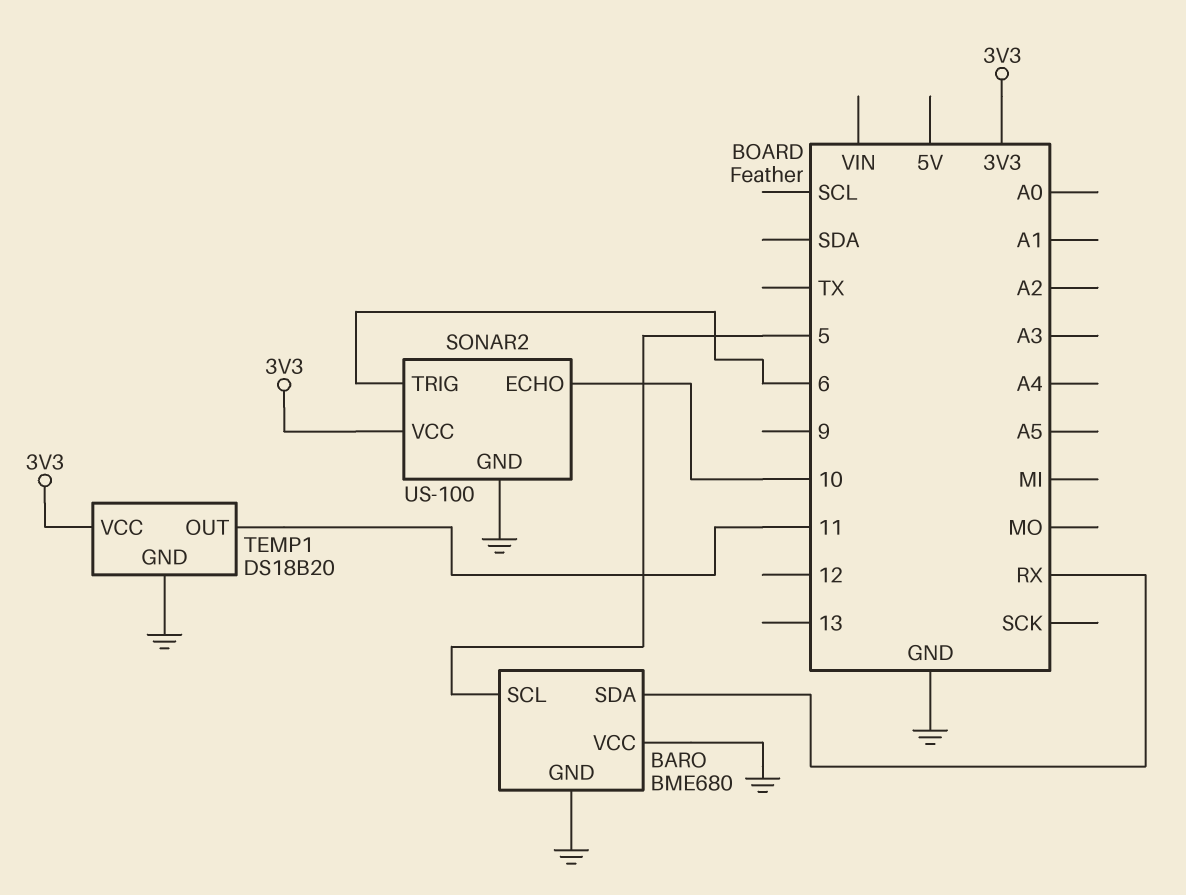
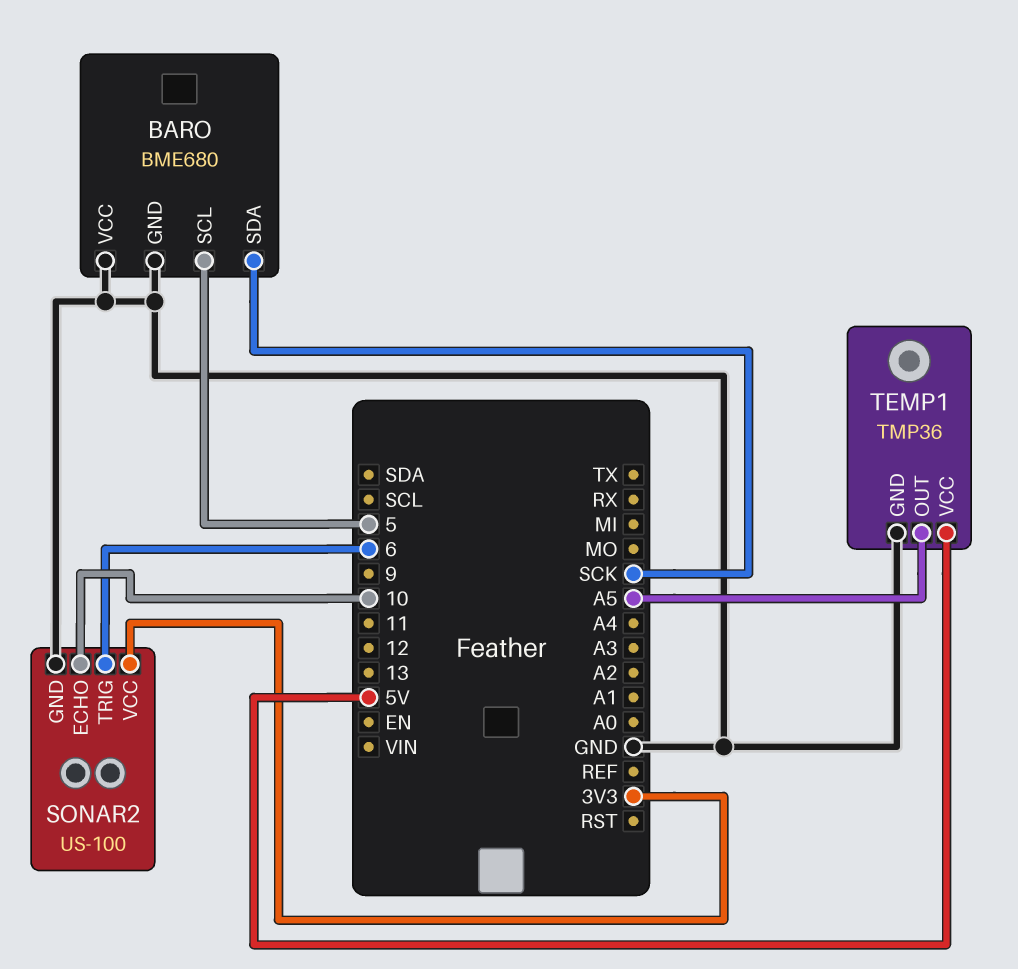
BARO pin SDA: RX -> SCK
TEMP1: DS18B20 -> TMP36
TEMP1 pin OUT: 11 -> A5
TEMP1 pin VCC: 3V3 -> 5V

